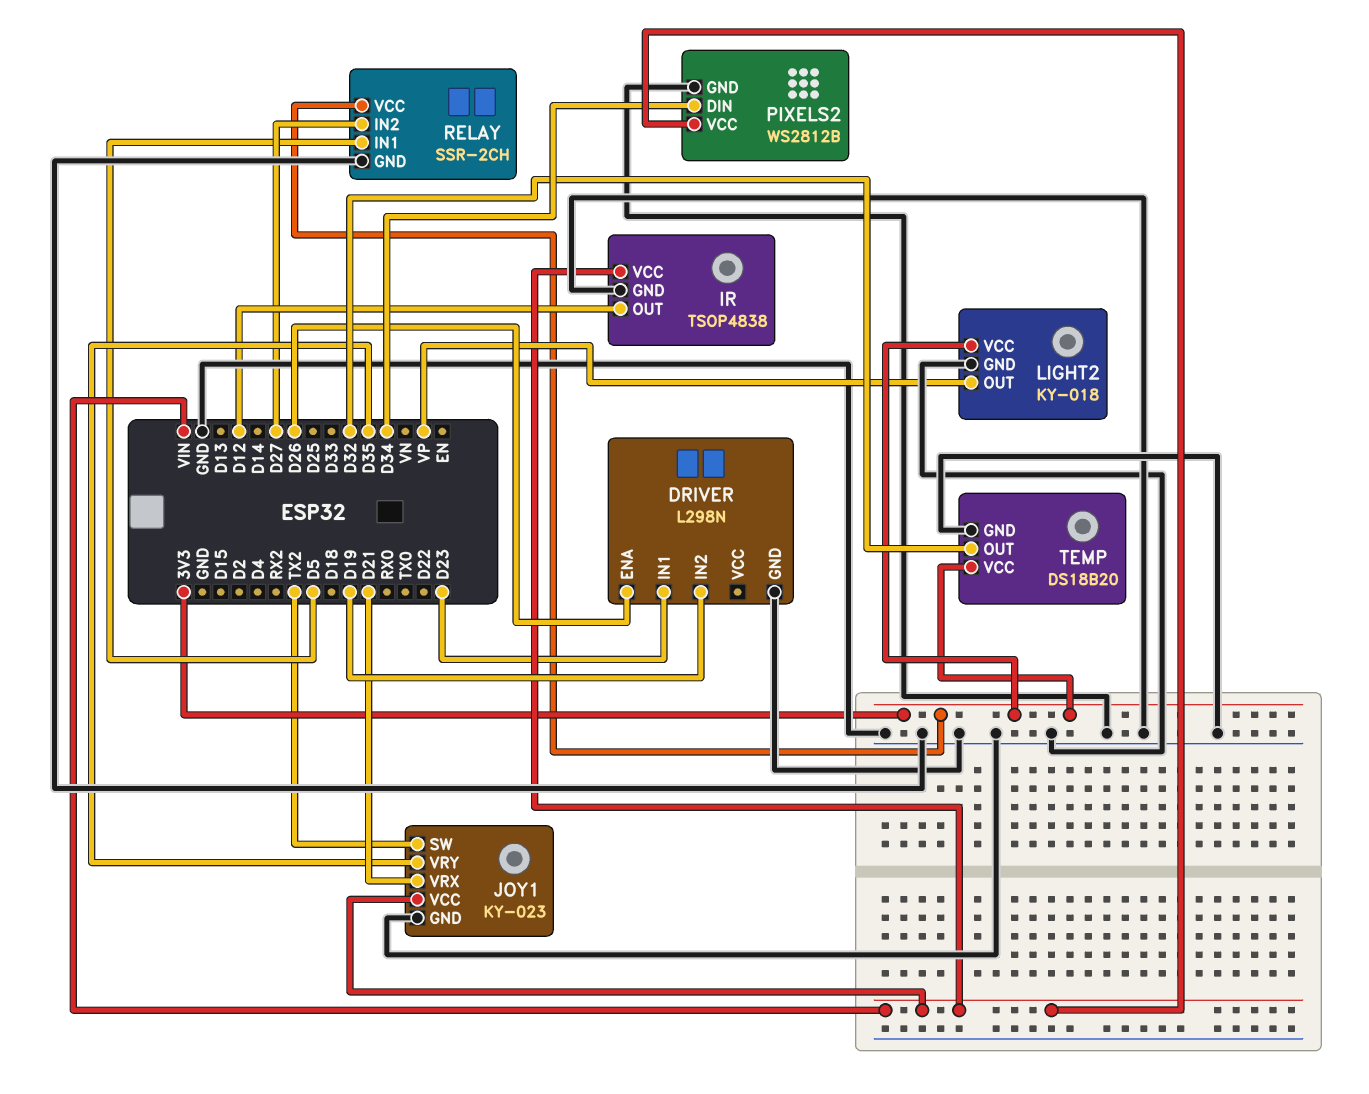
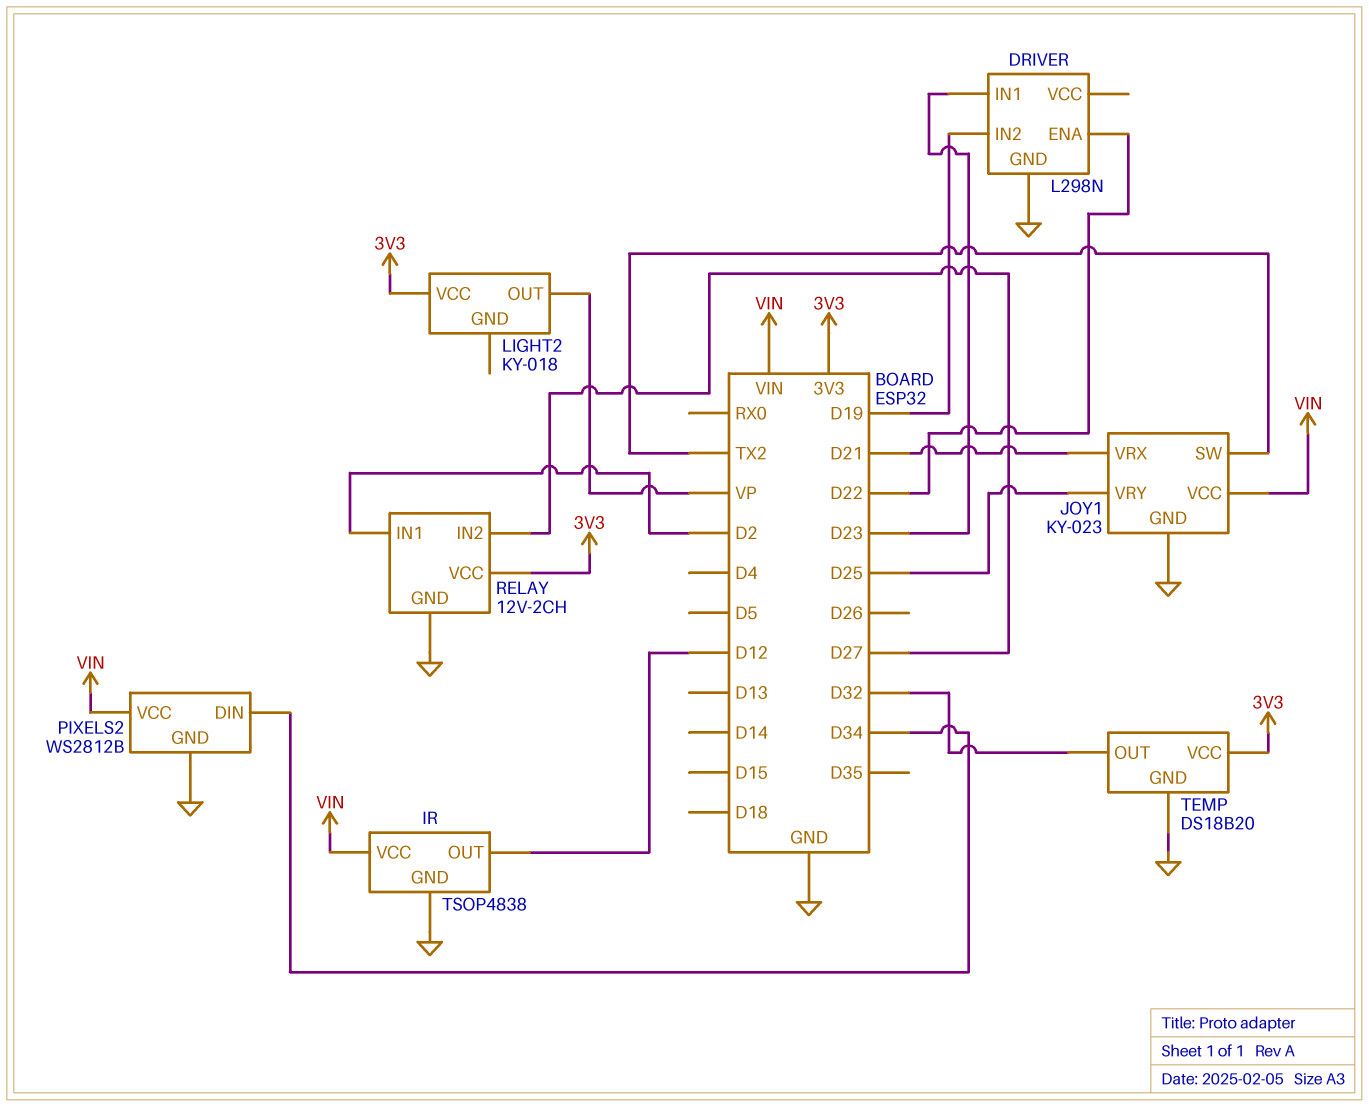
DRIVER pin ENA: D26 -> D22
JOY1 pin VRY: D35 -> D25
LIGHT2 pin GND: GND -> none
RELAY: SSR-2CH -> 12V-2CH
RELAY pin IN1: D5 -> D2

